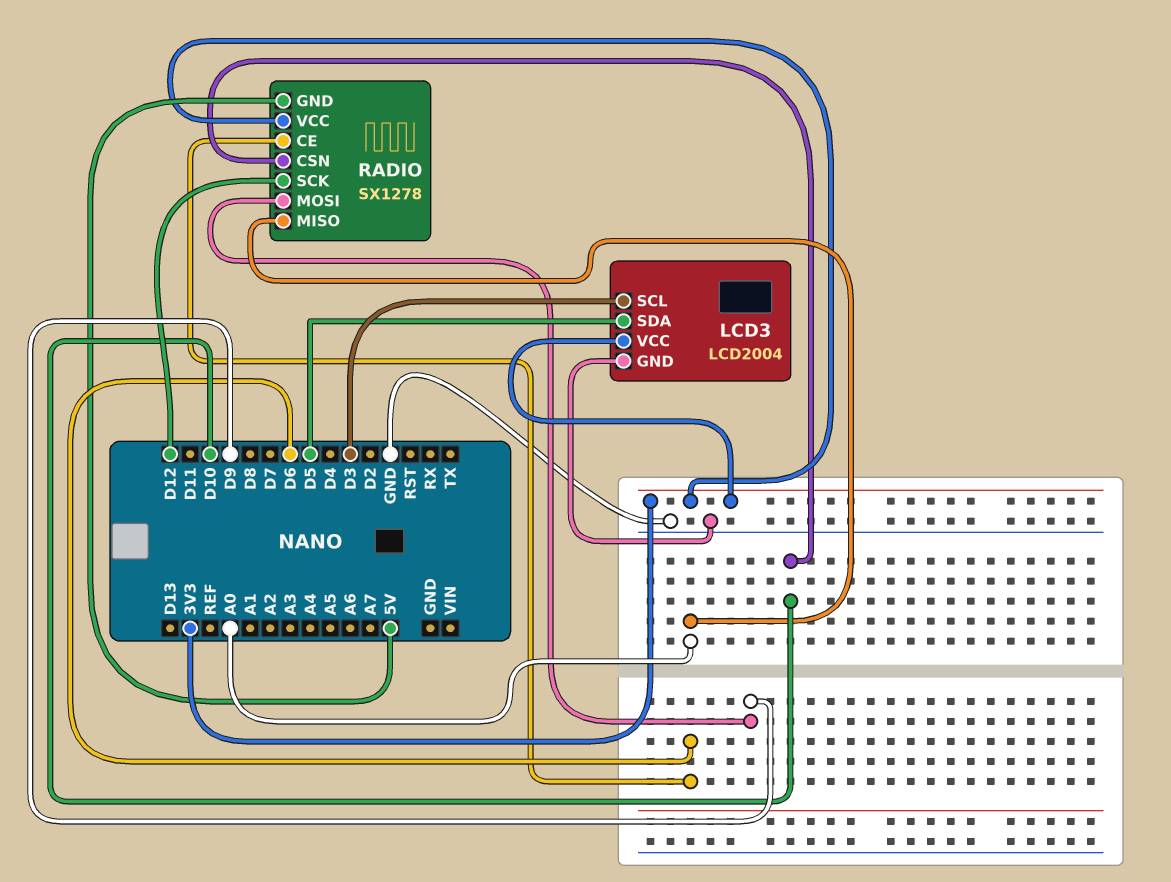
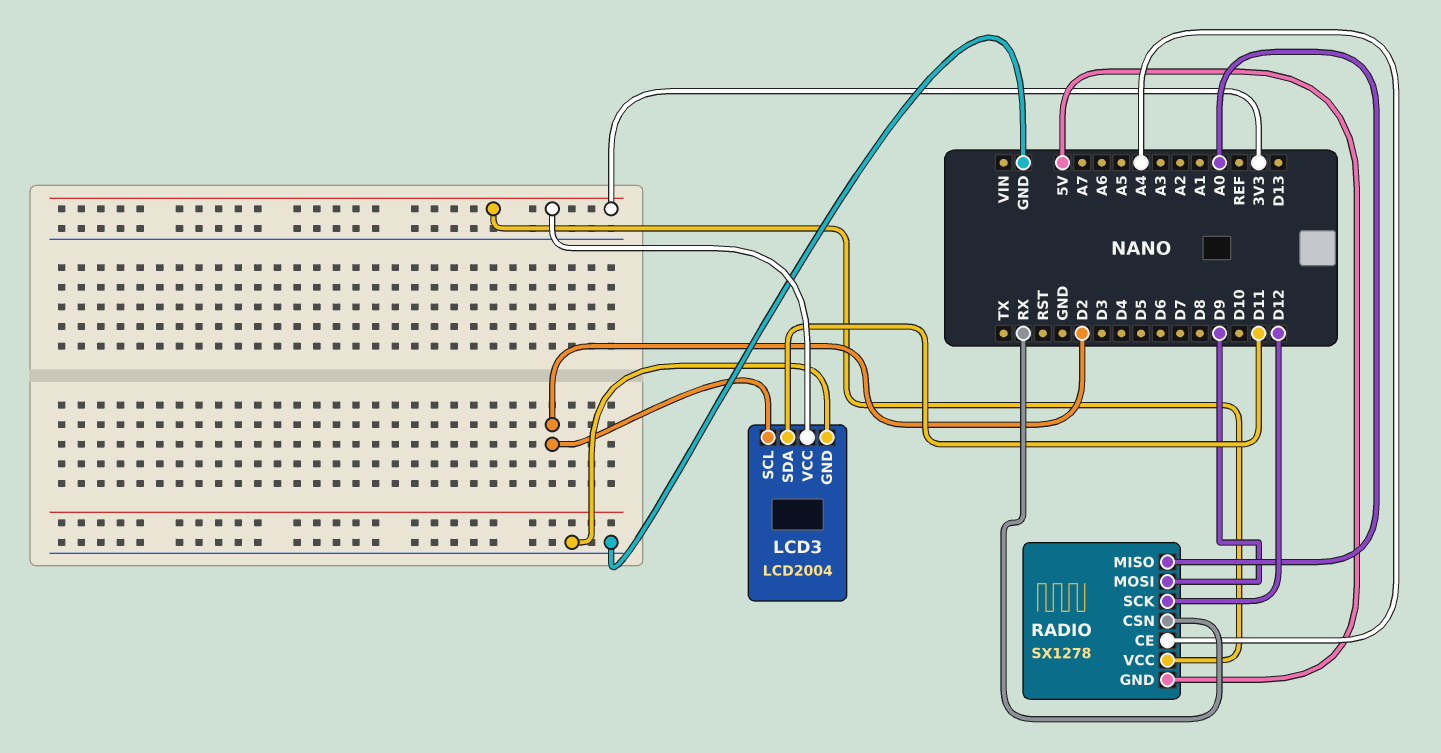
LCD3 pin SCL: D3 -> D2
LCD3 pin SDA: D5 -> D11
RADIO pin CE: D6 -> A4
RADIO pin CSN: D10 -> RX

